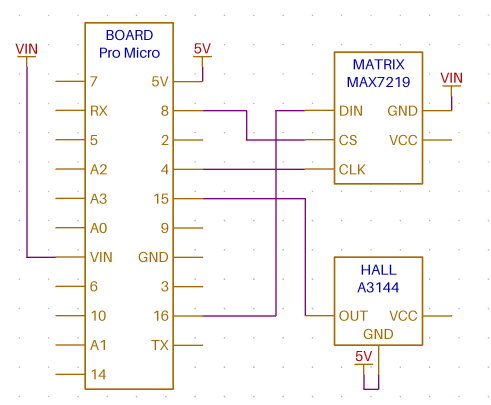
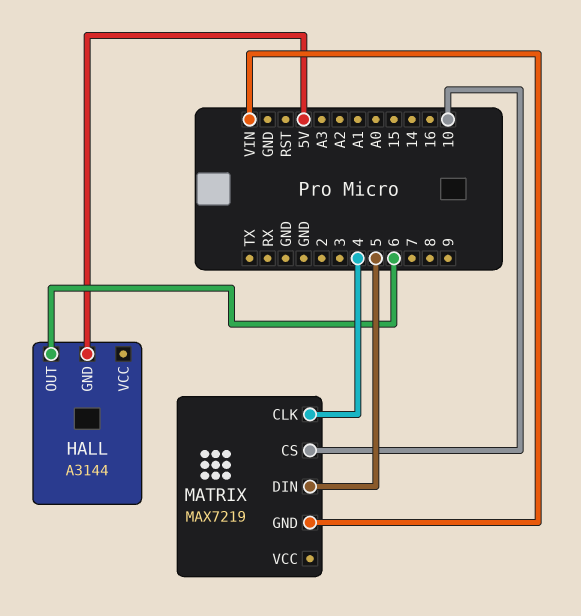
HALL pin OUT: 15 -> 6
MATRIX pin CS: 8 -> 10
MATRIX pin DIN: 16 -> 5

